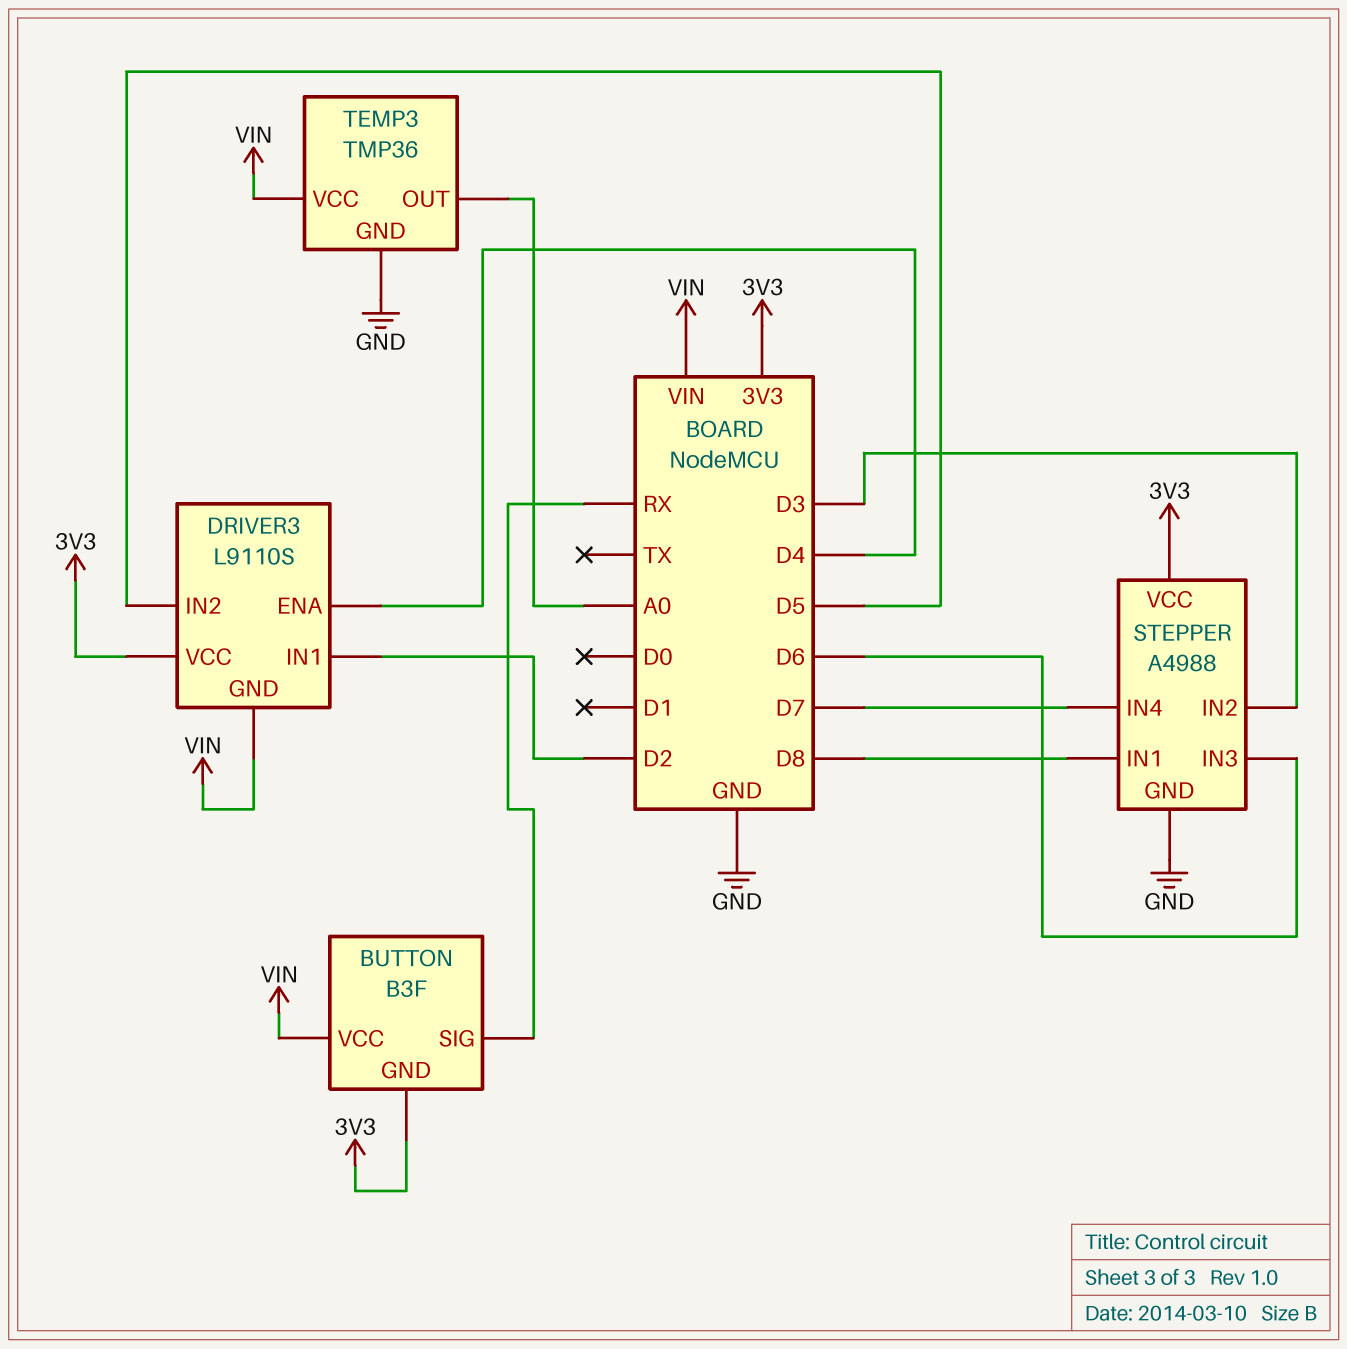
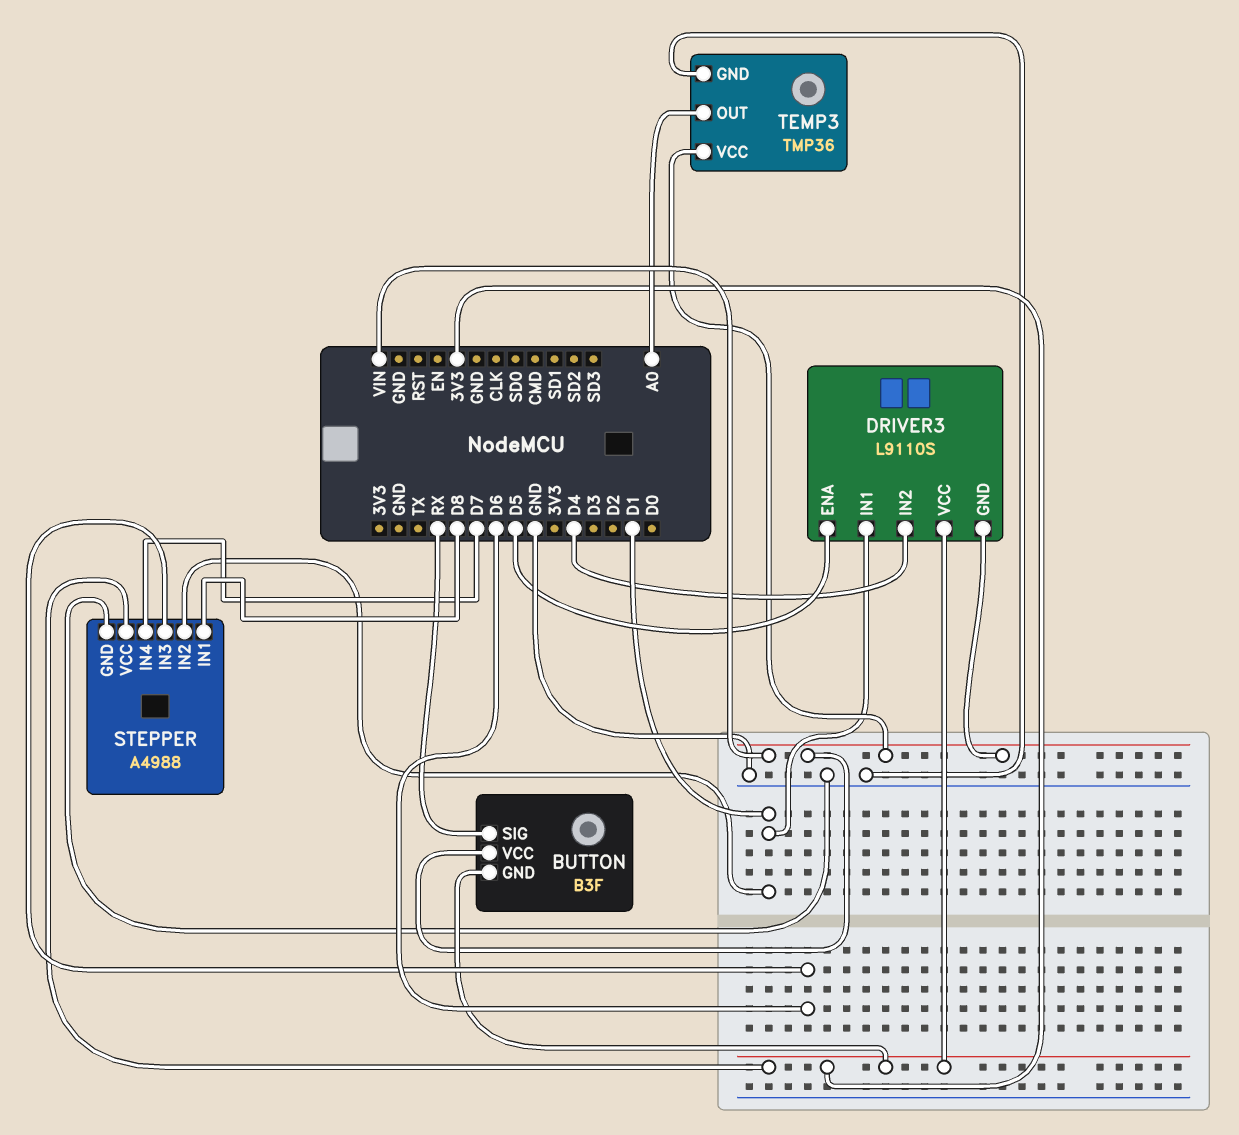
DRIVER3 pin ENA: D4 -> D5
DRIVER3 pin IN1: D2 -> D1
DRIVER3 pin IN2: D5 -> D4
STEPPER pin IN2: D3 -> D1

